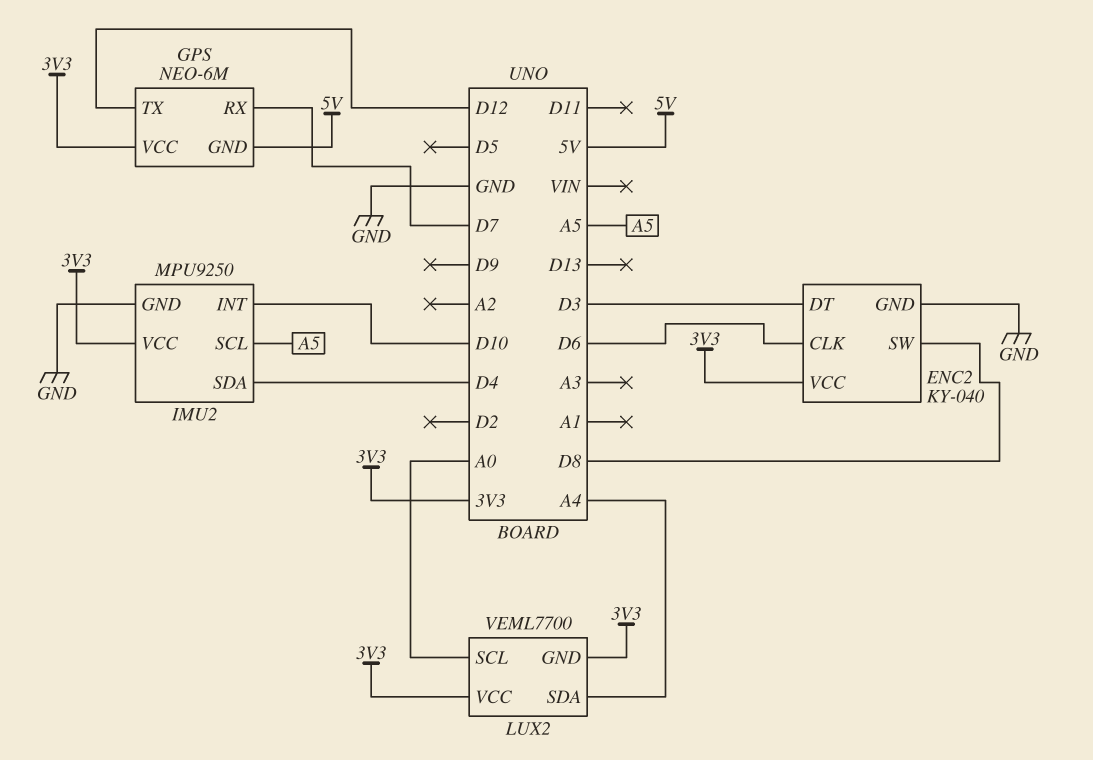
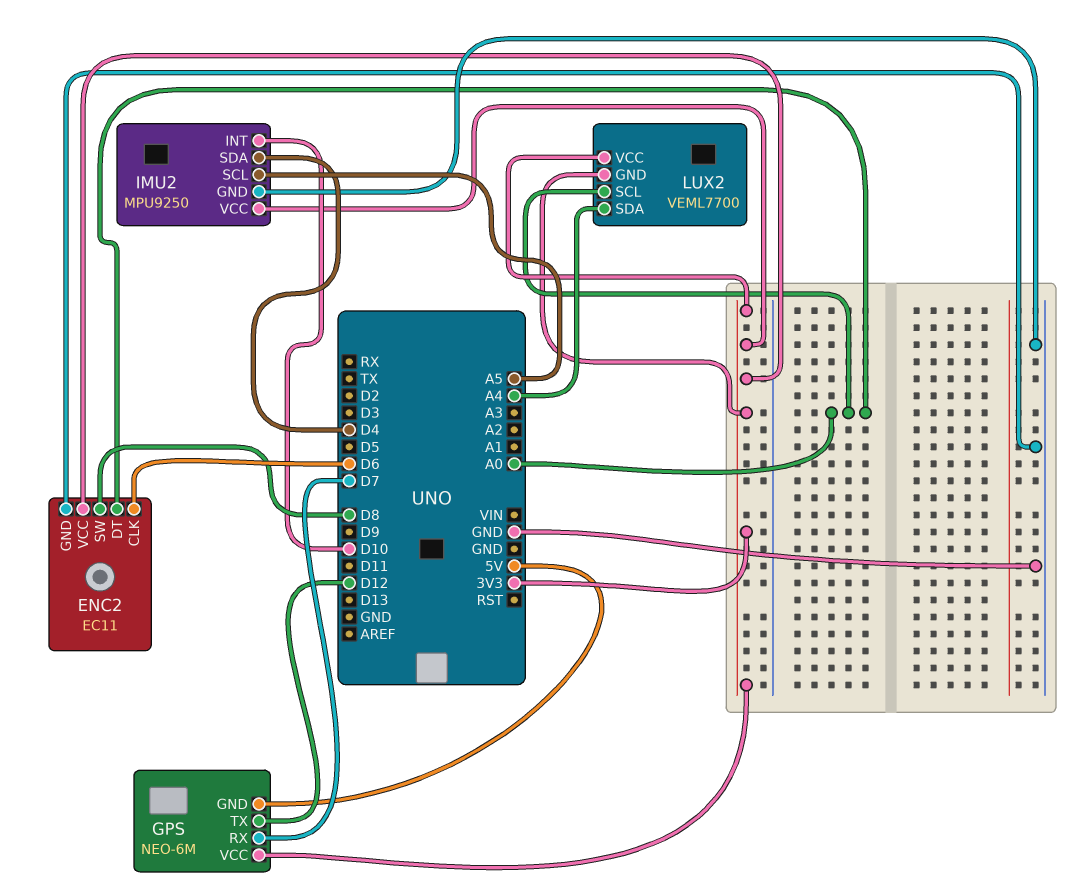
ENC2: KY-040 -> EC11
ENC2 pin DT: D3 -> A0

